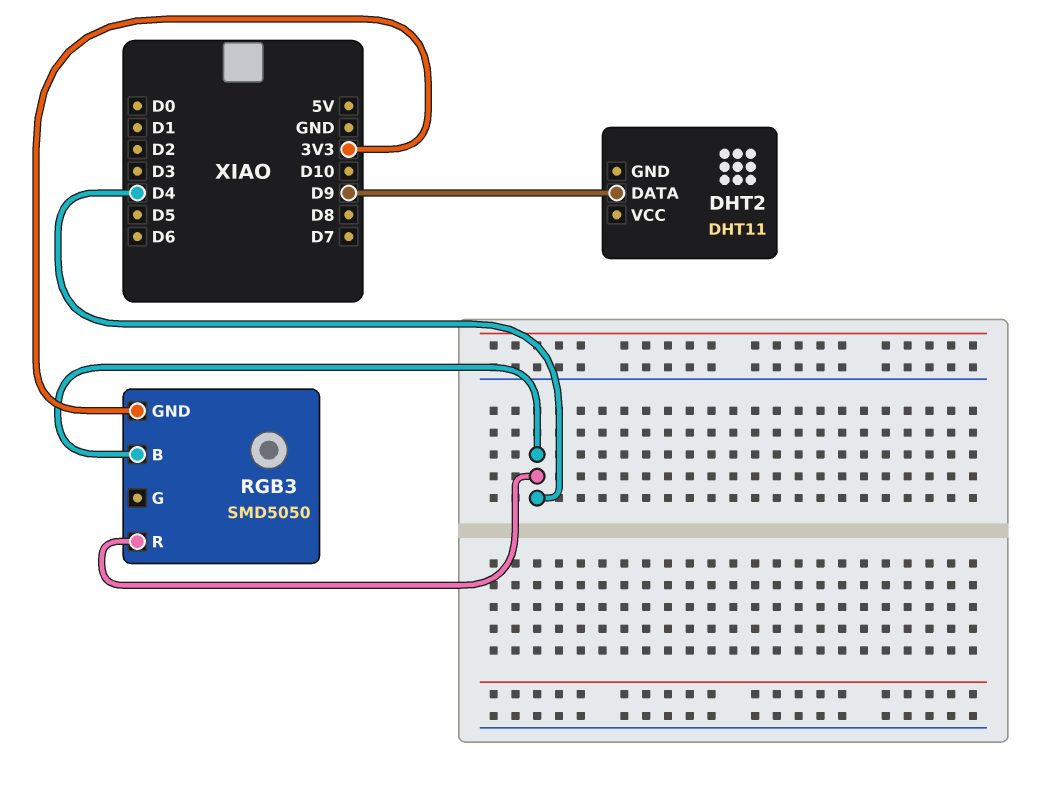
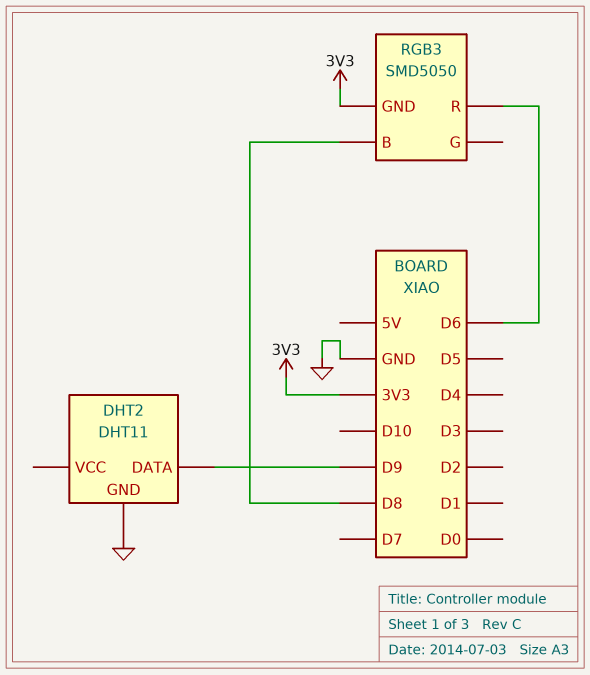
DHT2 pin GND: none -> GND
RGB3 pin B: D4 -> D8
RGB3 pin R: D4 -> D6

